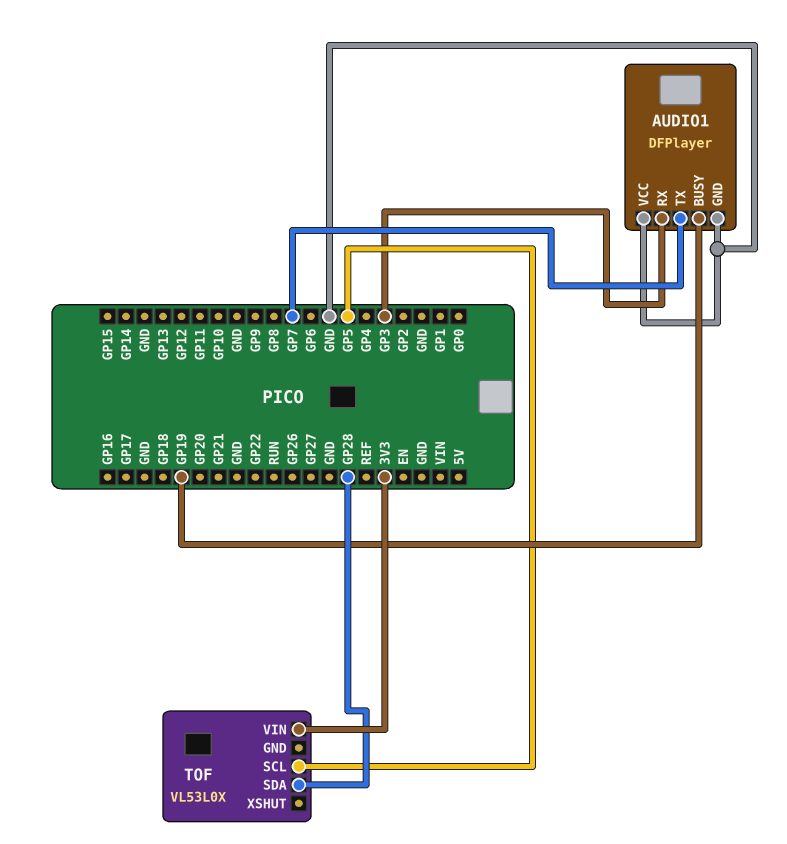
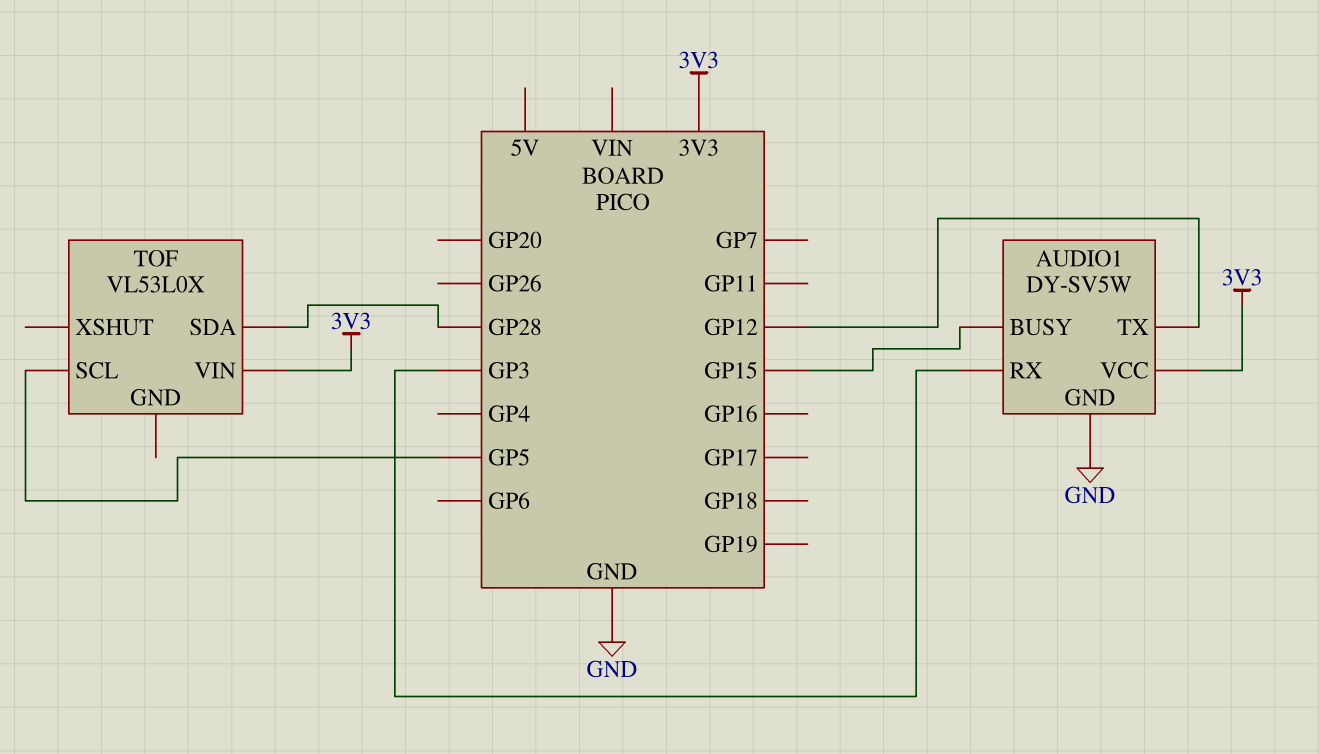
AUDIO1: DFPlayer -> DY-SV5W
AUDIO1 pin BUSY: GP19 -> GP15
AUDIO1 pin TX: GP7 -> GP12
AUDIO1 pin VCC: GND -> 3V3

